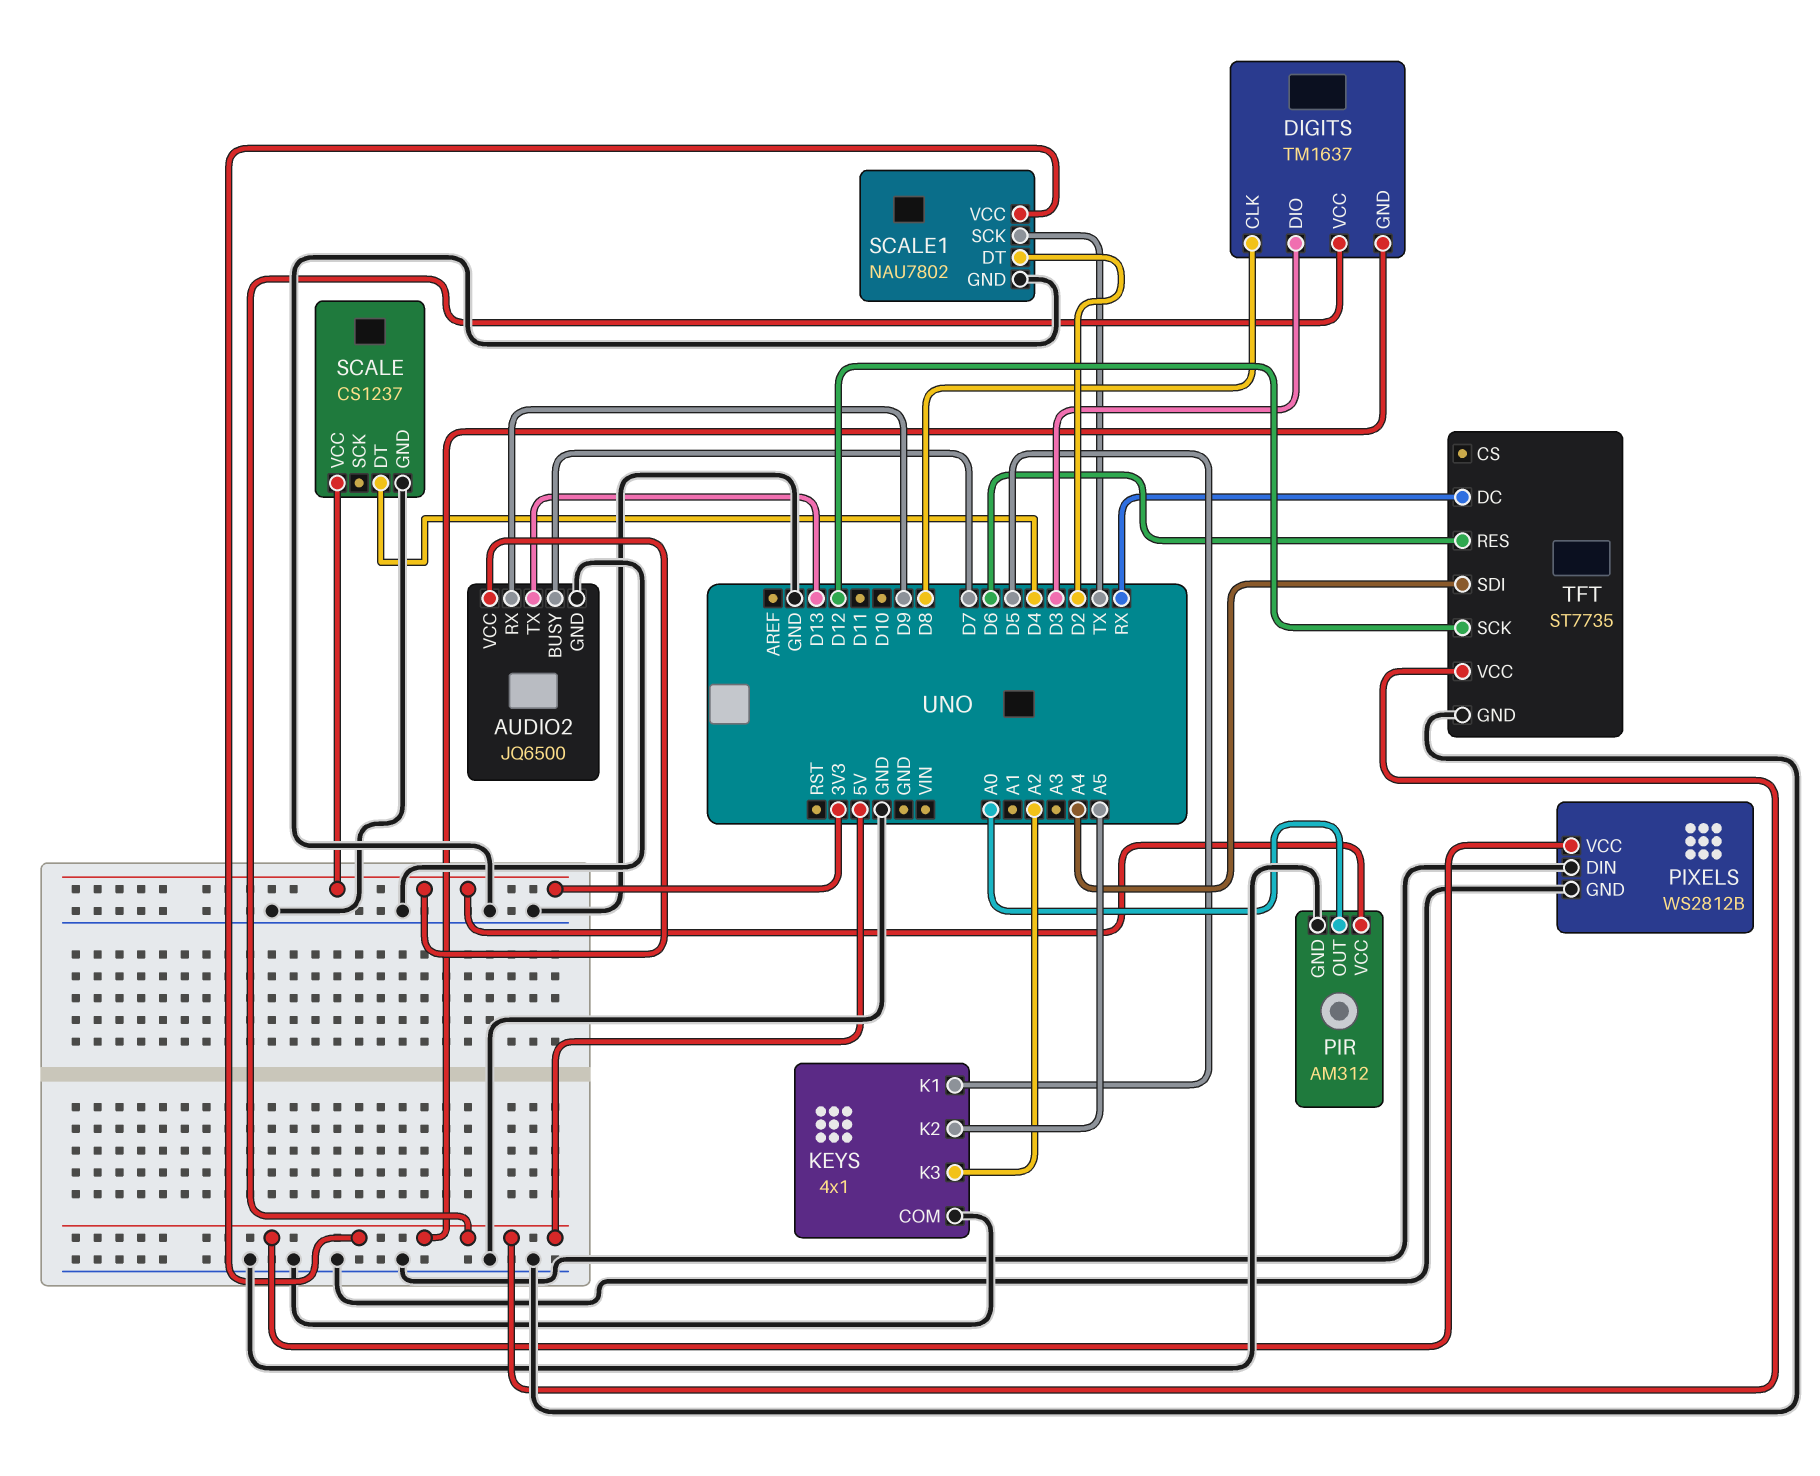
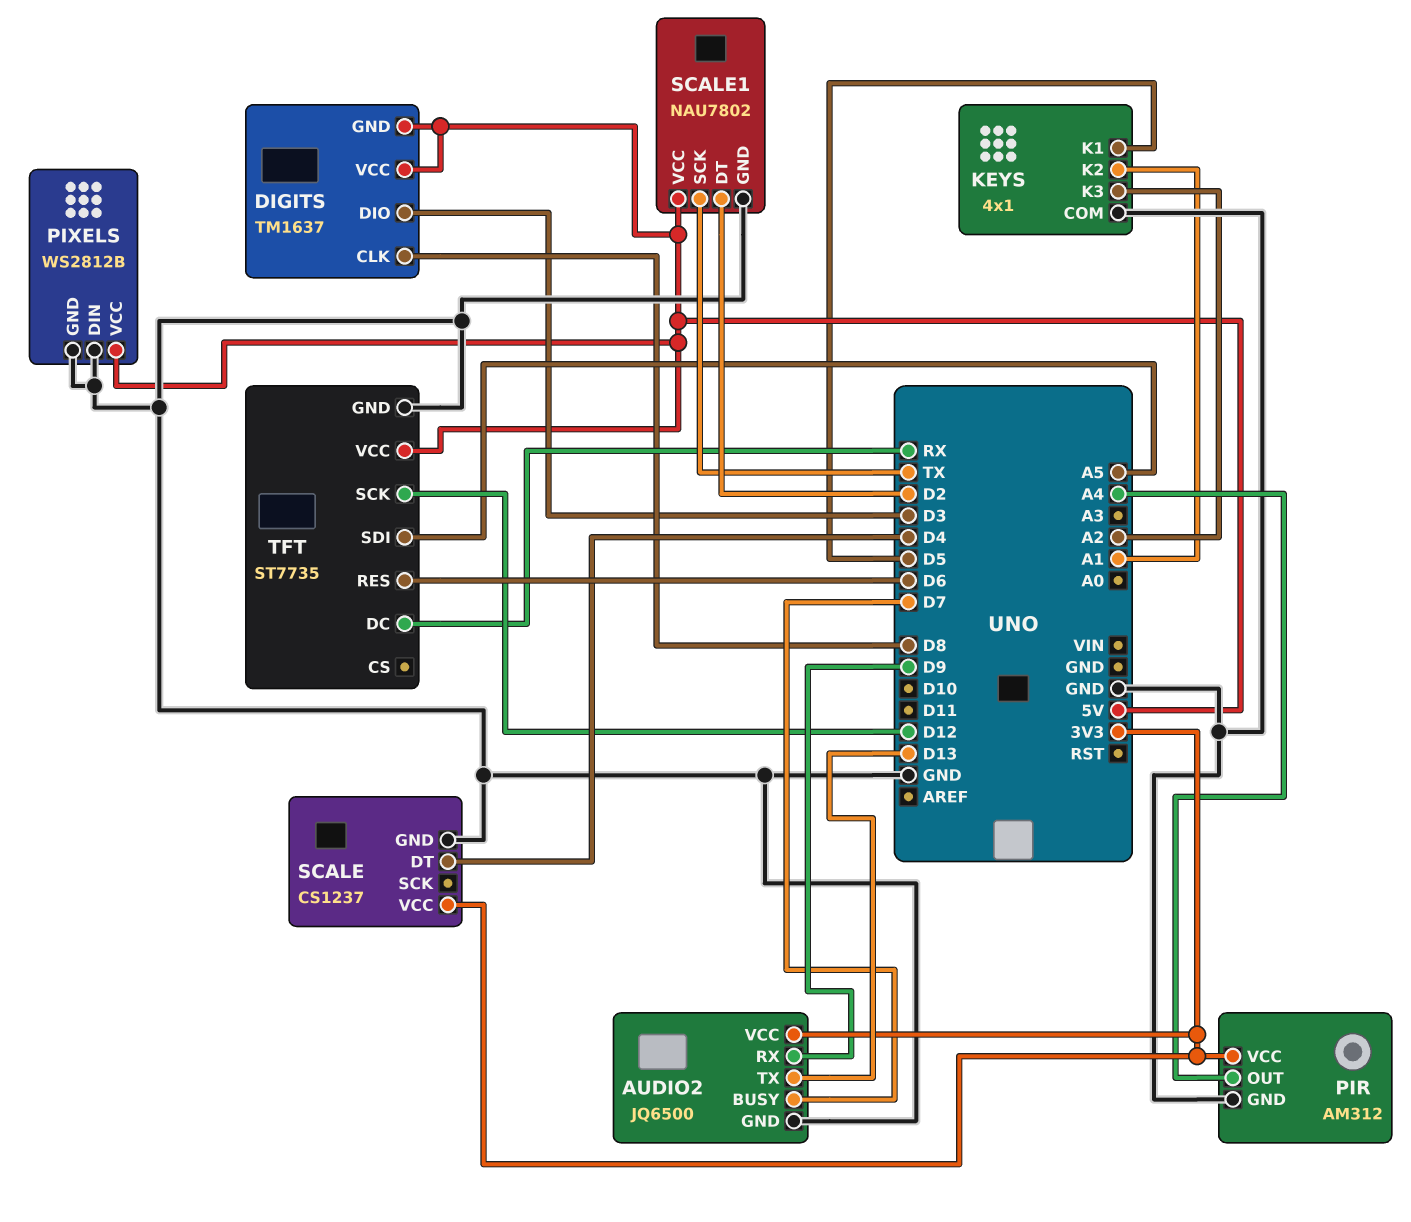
KEYS pin K2: A5 -> A1
PIR pin OUT: A0 -> A4
TFT pin SDI: A4 -> A5

